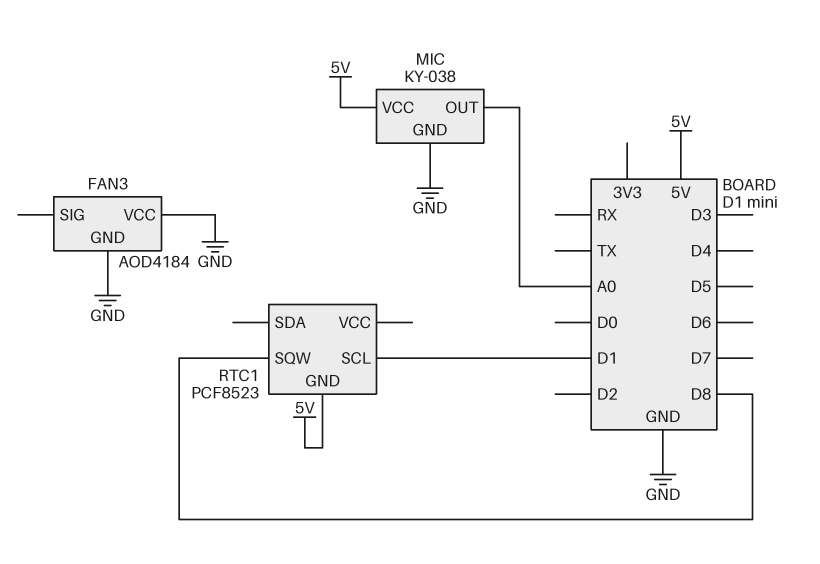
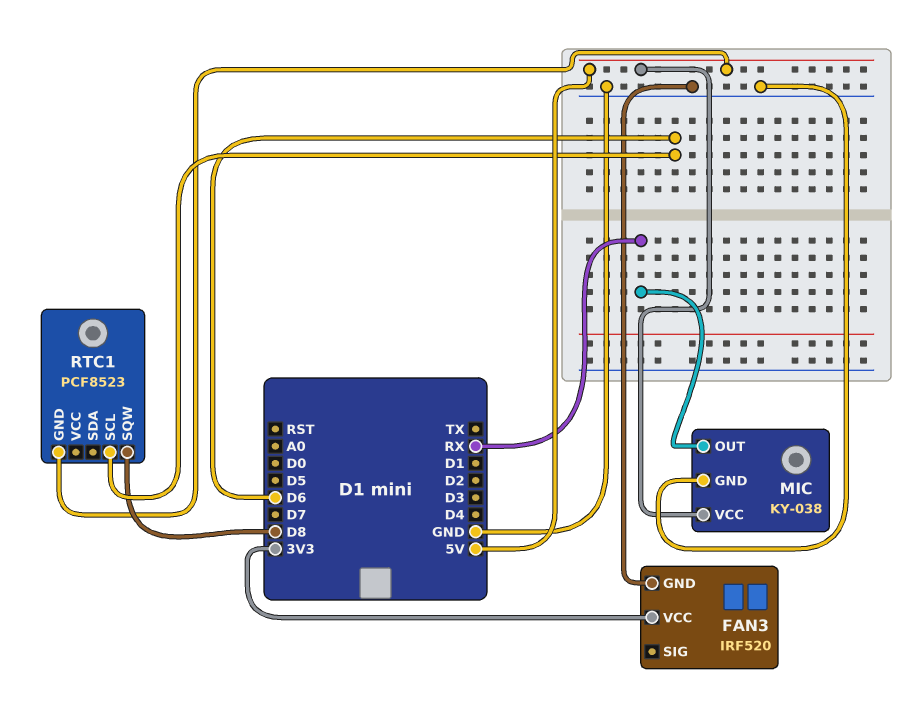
FAN3: AOD4184 -> IRF520
FAN3 pin VCC: GND -> 3V3
MIC pin OUT: A0 -> RX
RTC1 pin SCL: D1 -> D6

